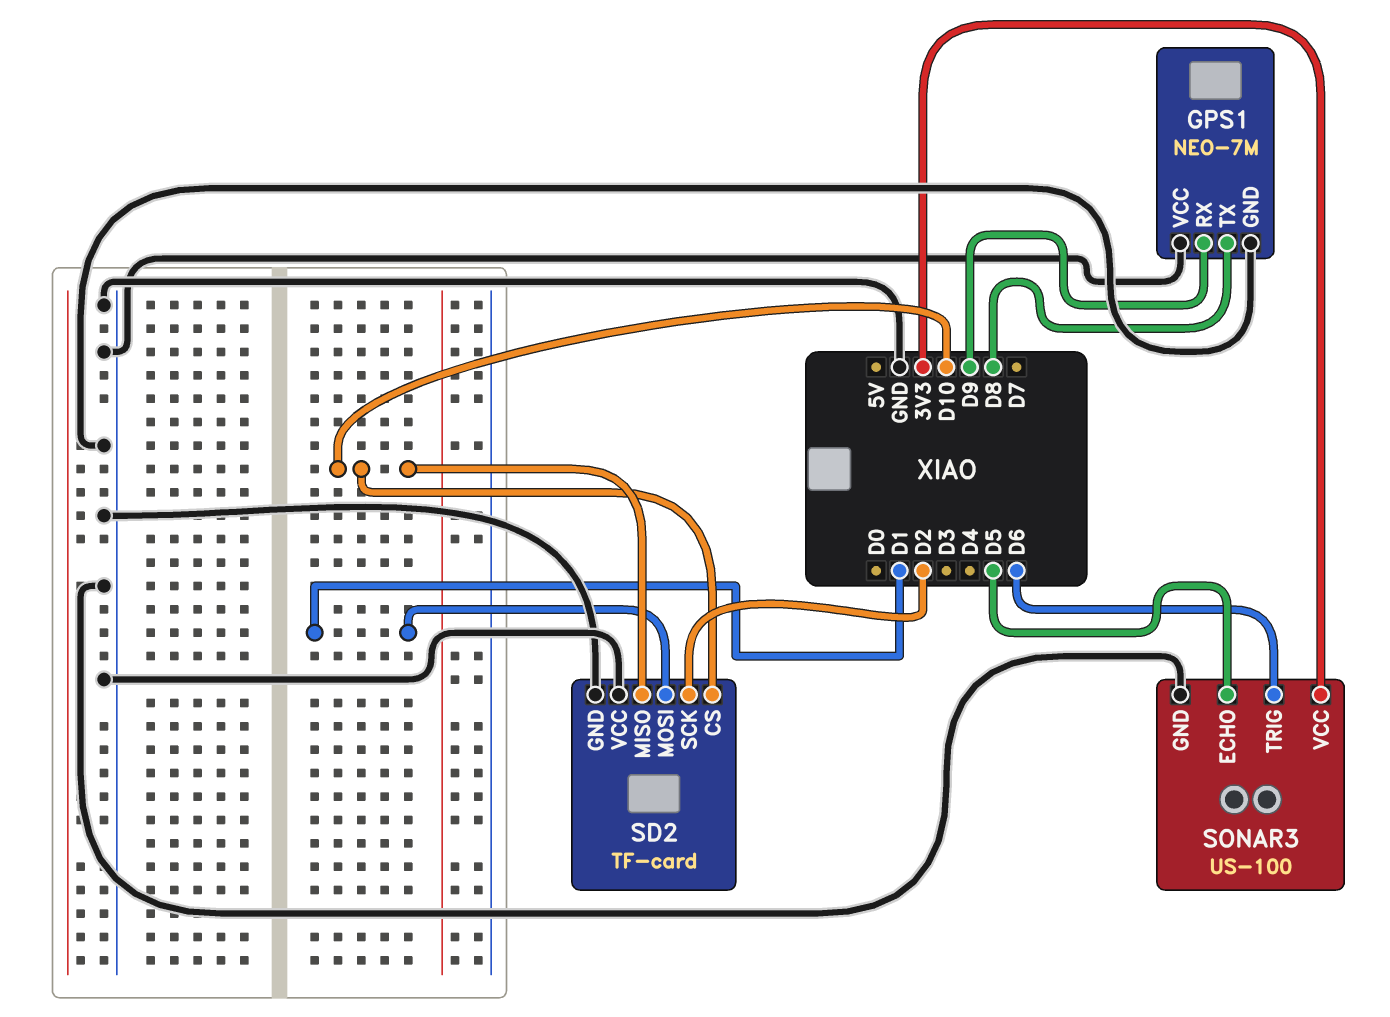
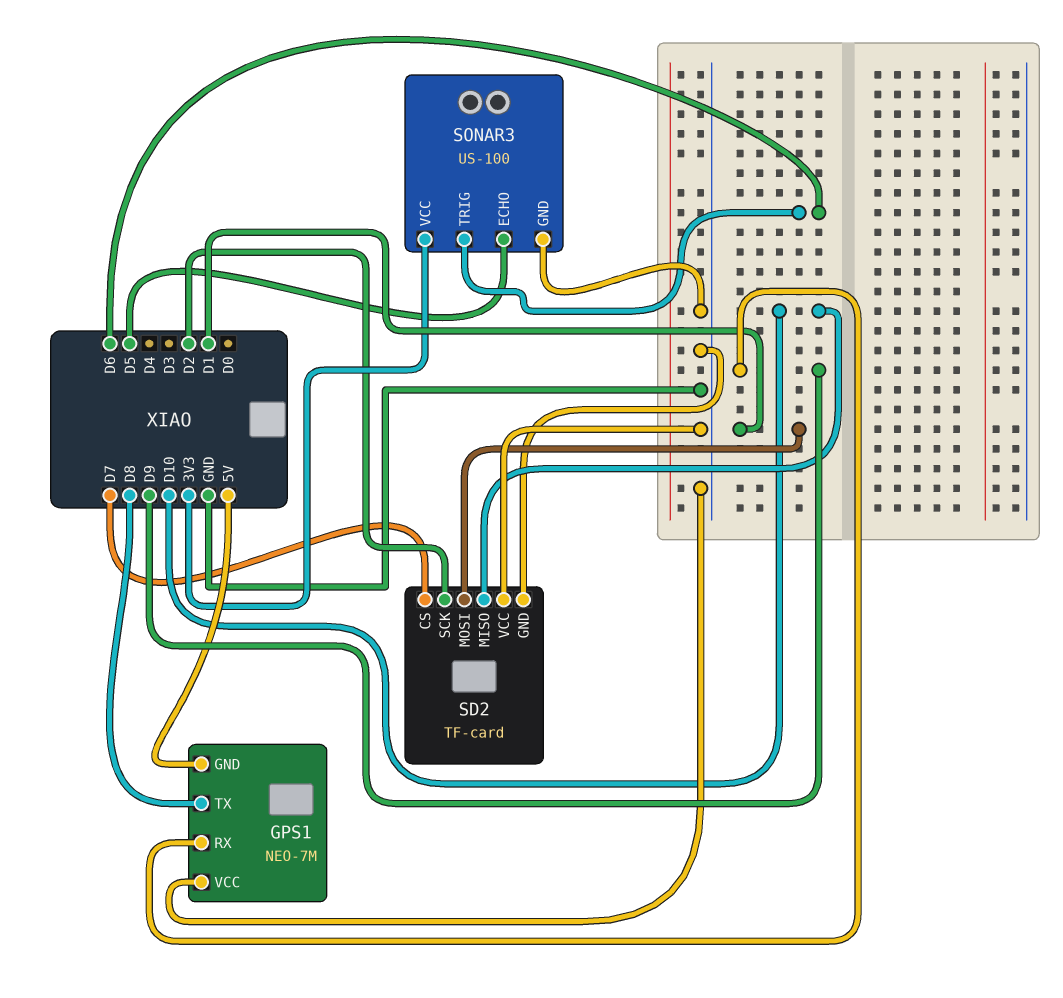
GPS1 pin GND: GND -> 5V
SD2 pin CS: D10 -> D7

